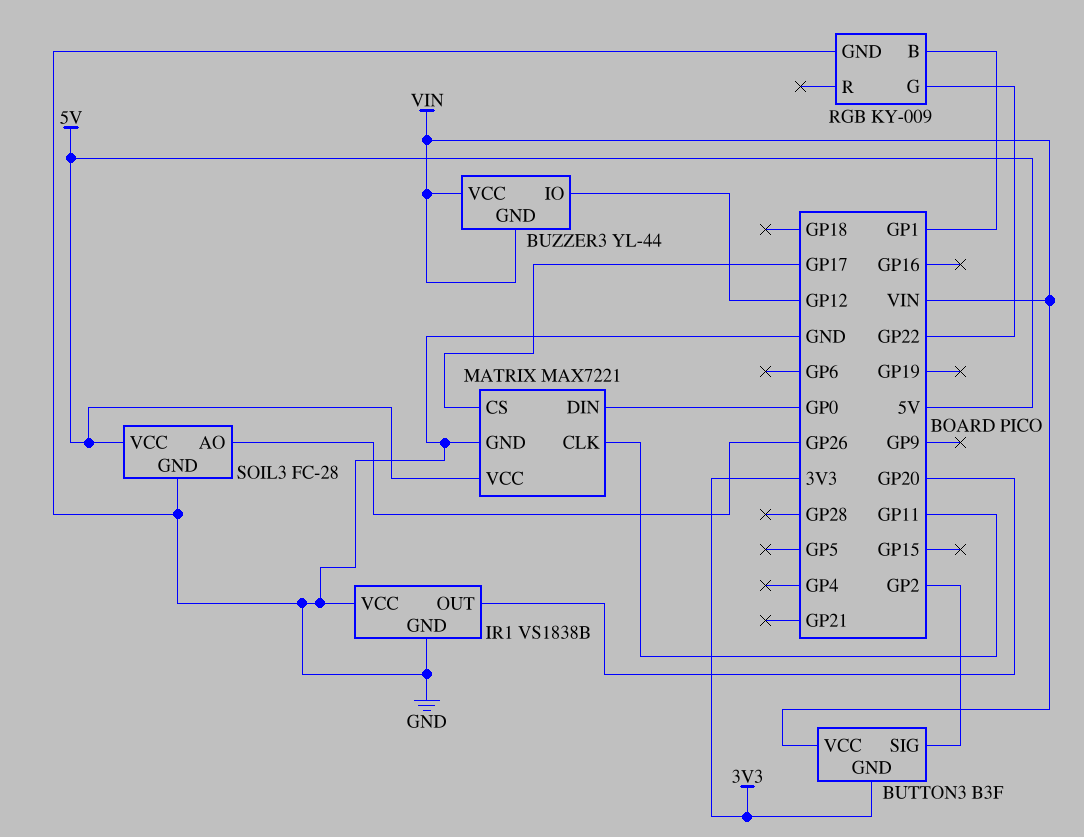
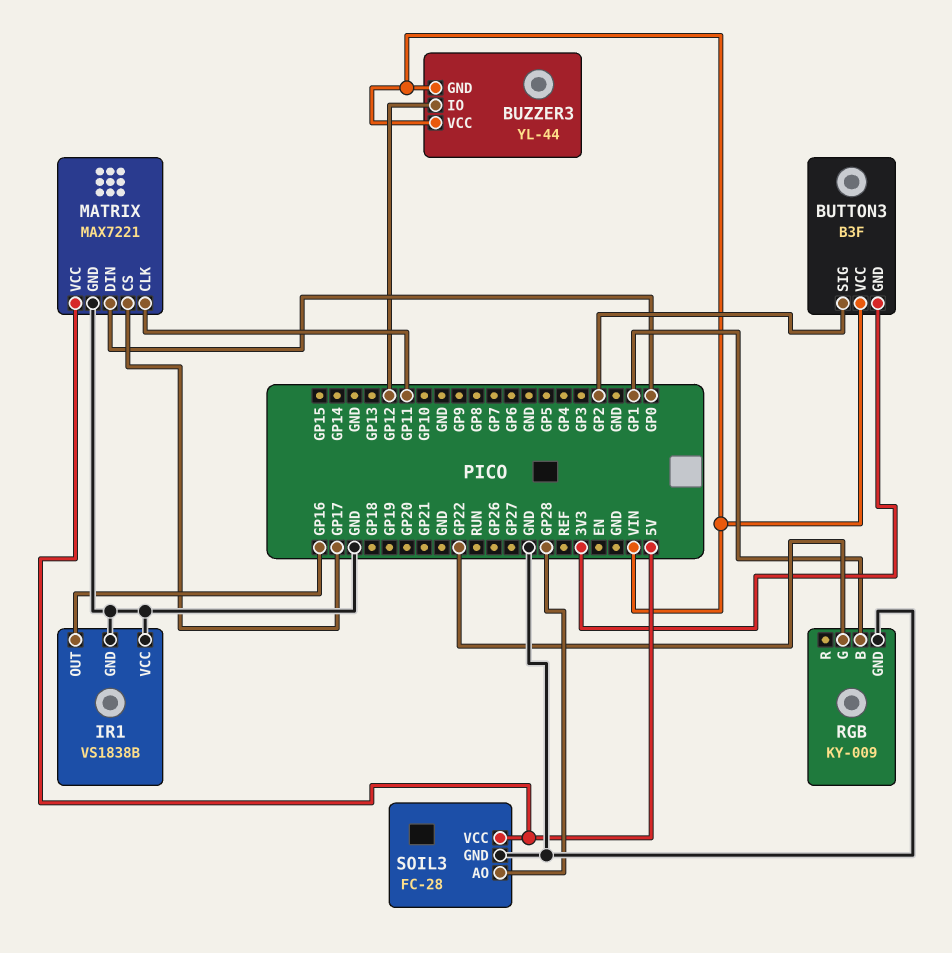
IR1 pin OUT: GP20 -> GP16
SOIL3 pin AO: GP26 -> GP28

